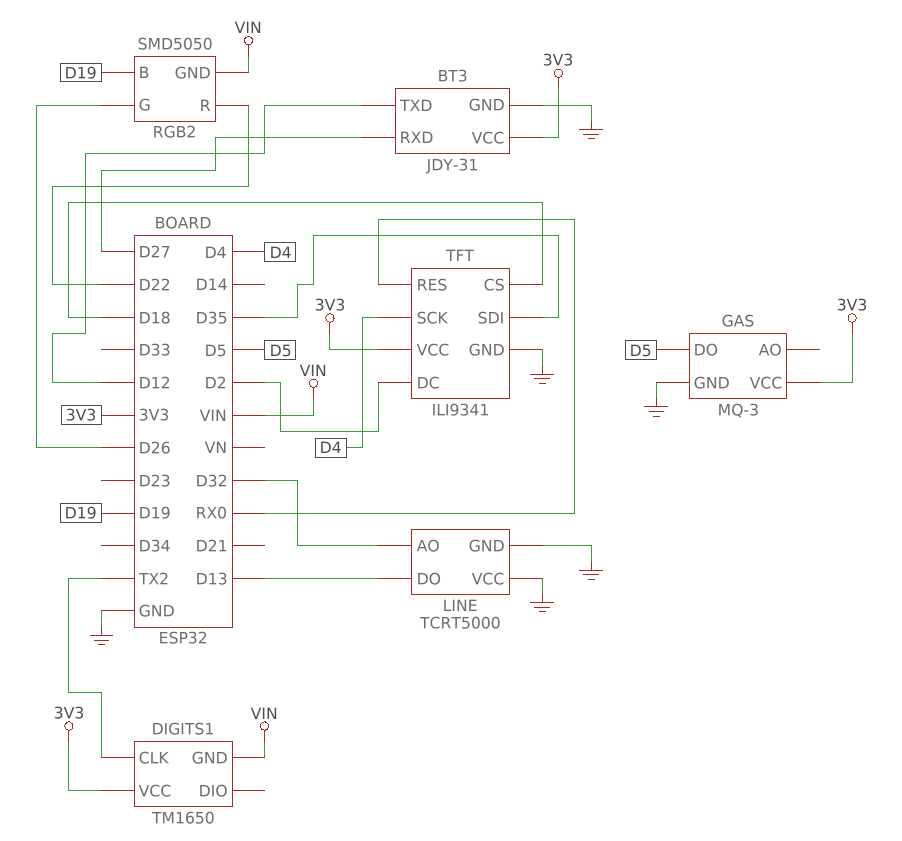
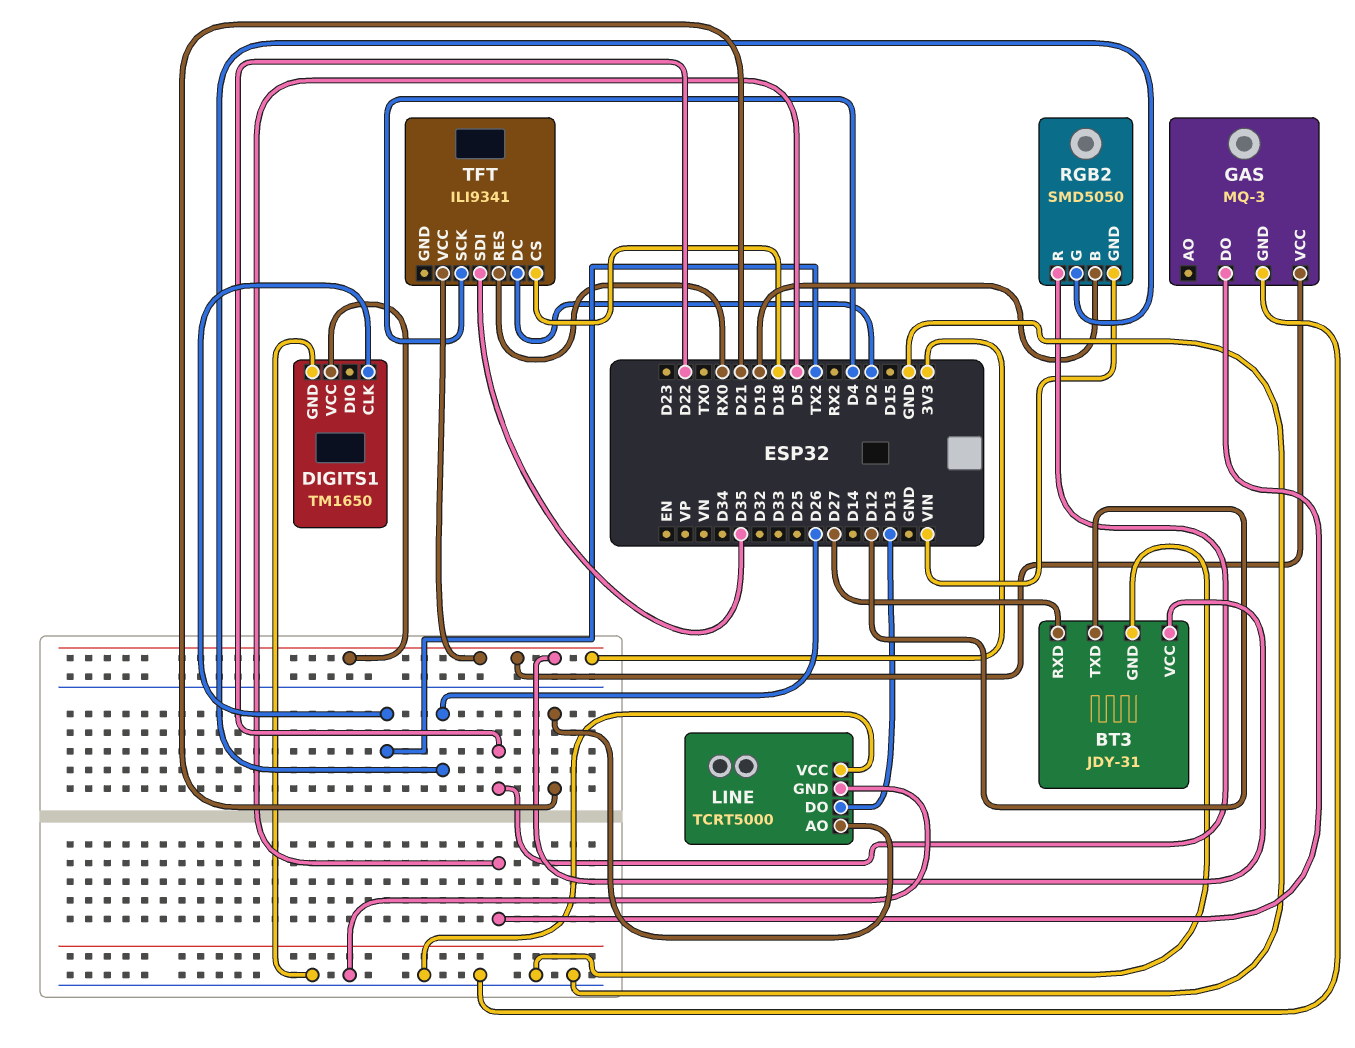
DIGITS1 pin GND: VIN -> GND
LINE pin AO: D32 -> D21
TFT pin GND: GND -> none

